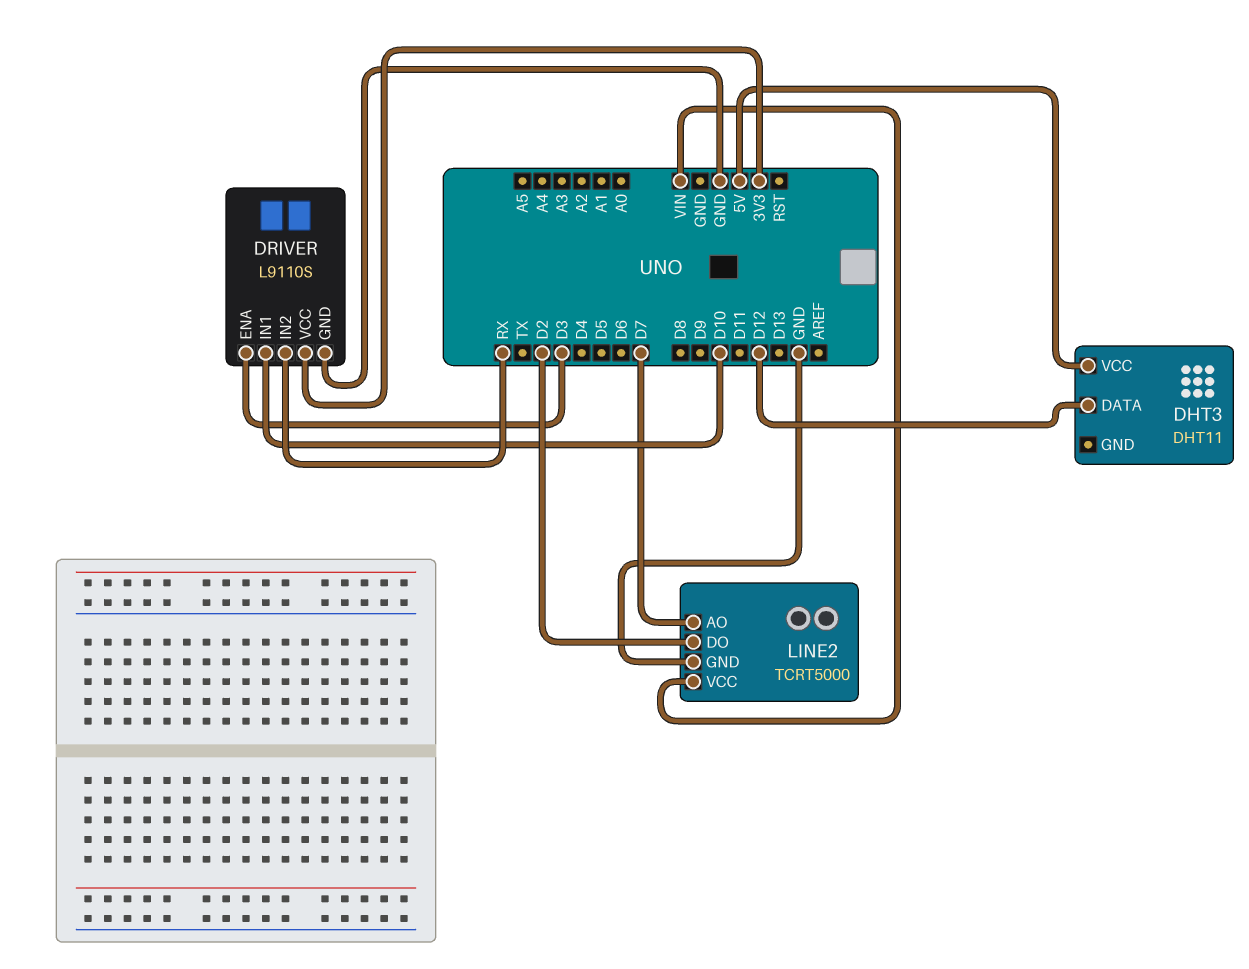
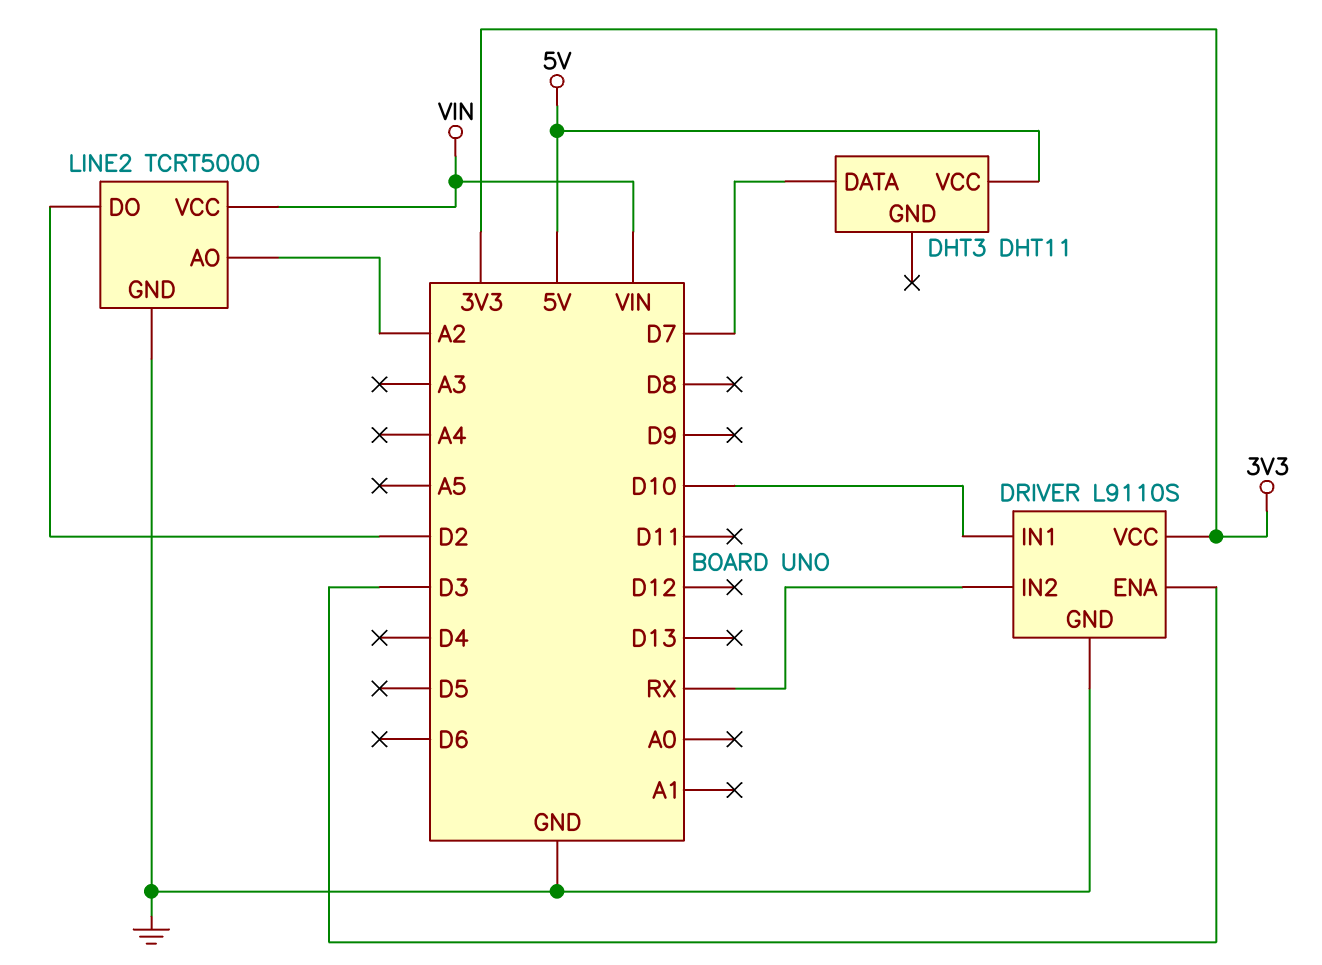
DHT3 pin DATA: D12 -> D7
LINE2 pin AO: D7 -> A2

